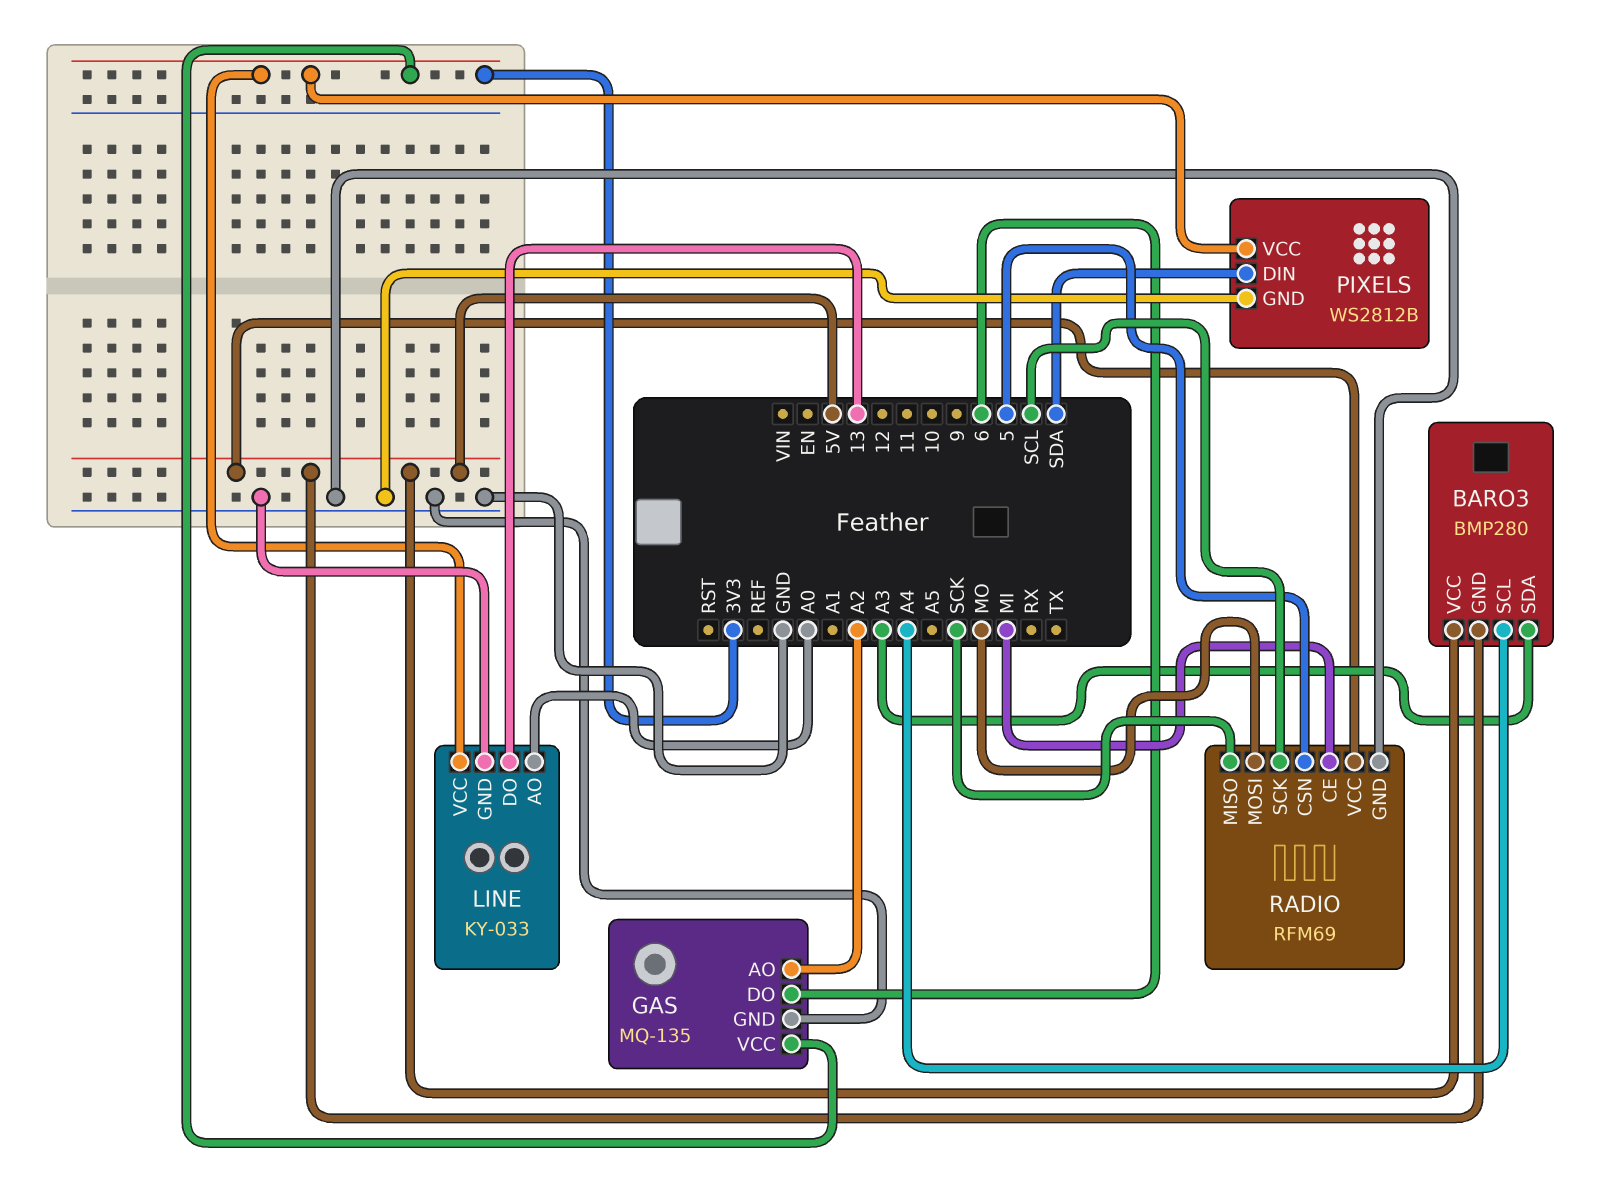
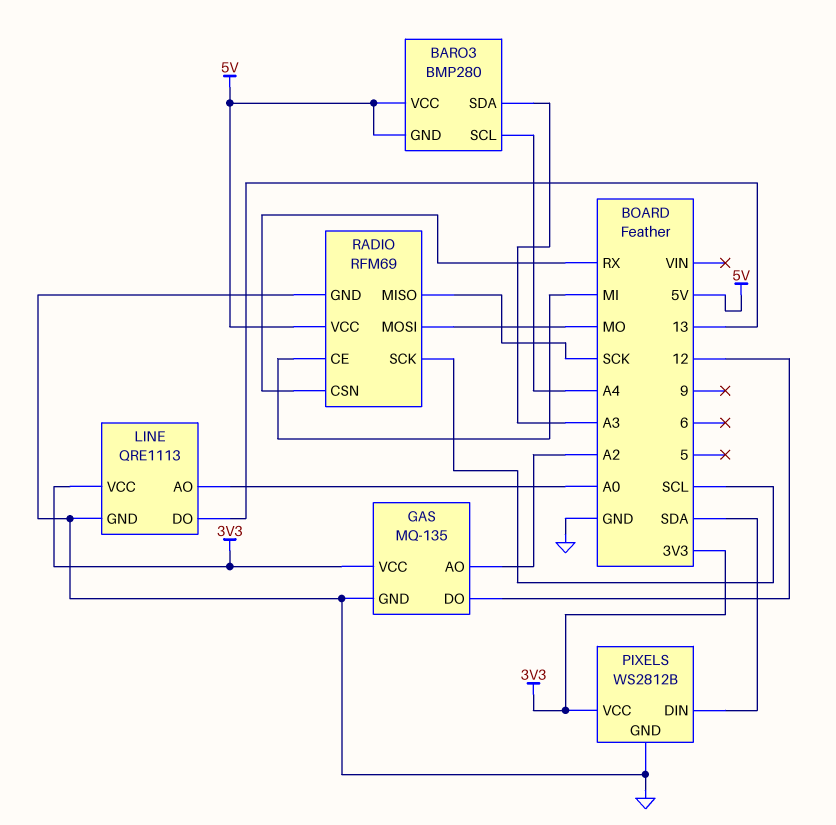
GAS pin DO: 6 -> 12
LINE: KY-033 -> QRE1113
RADIO pin CSN: 5 -> RX

